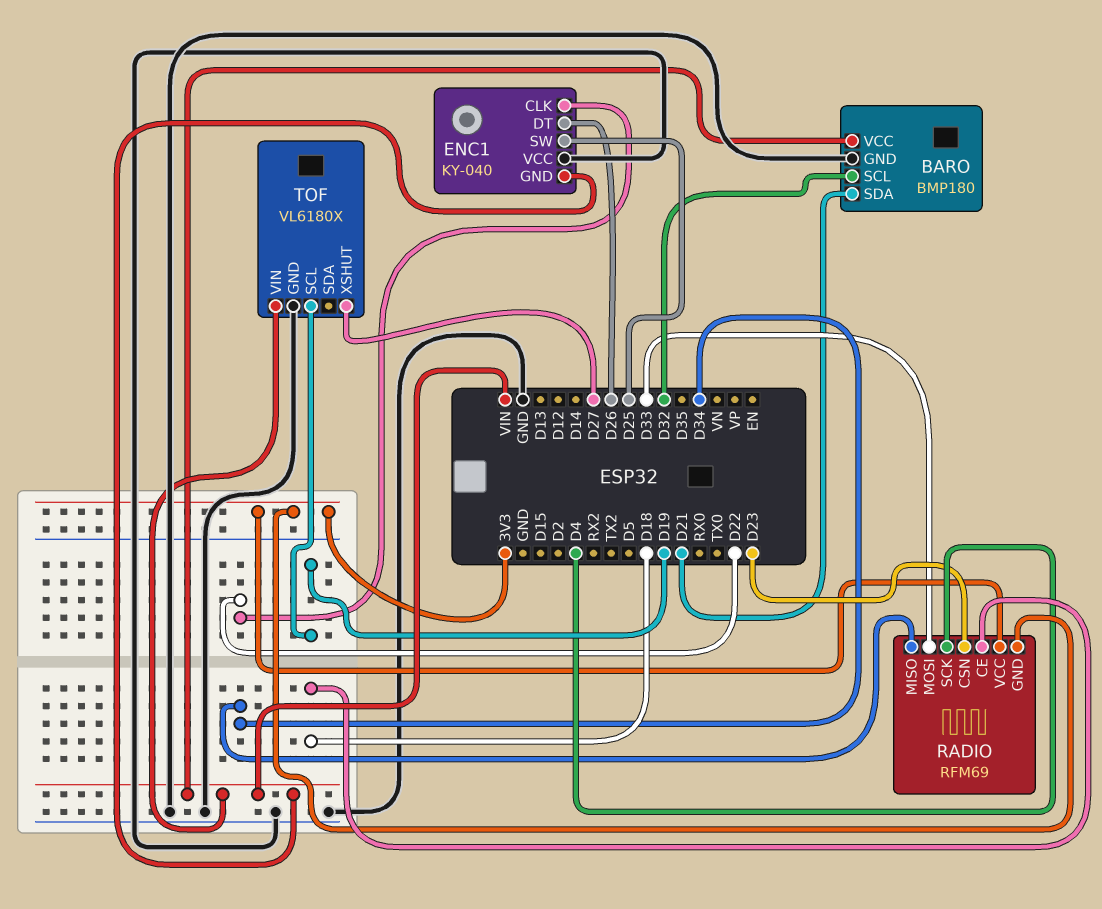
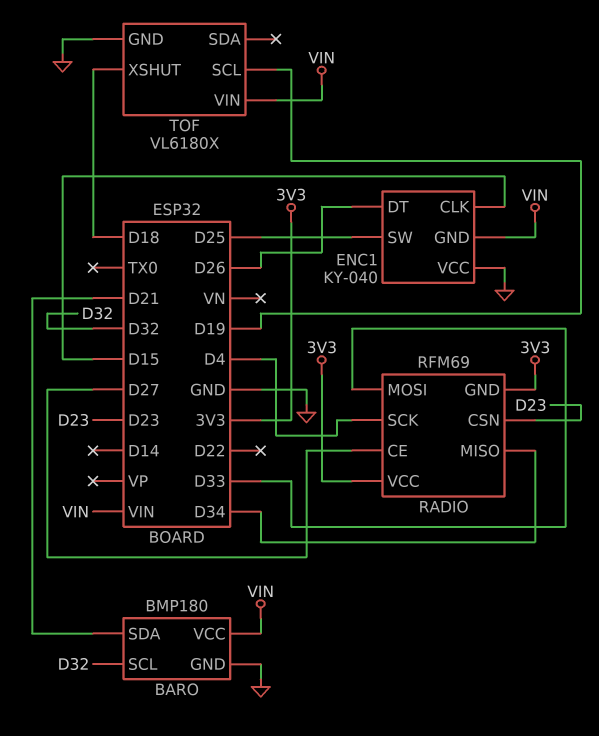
ENC1 pin CLK: D22 -> D15
RADIO pin CE: D18 -> D27
TOF pin XSHUT: D27 -> D18

